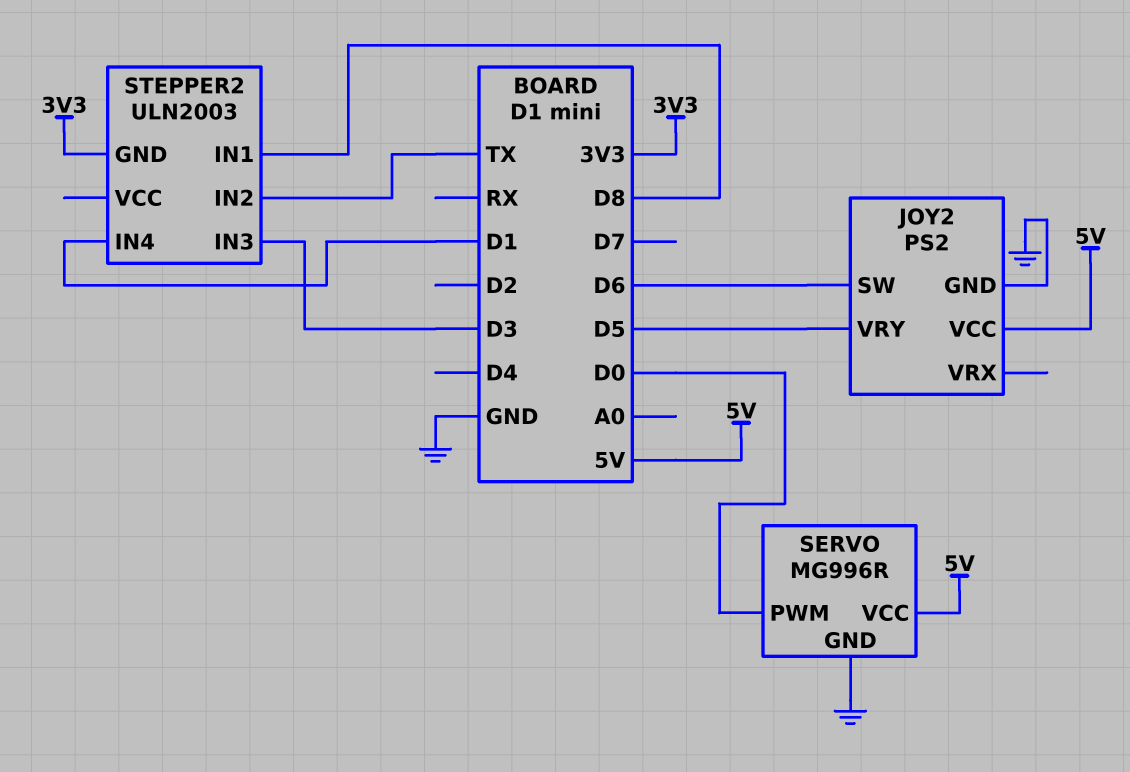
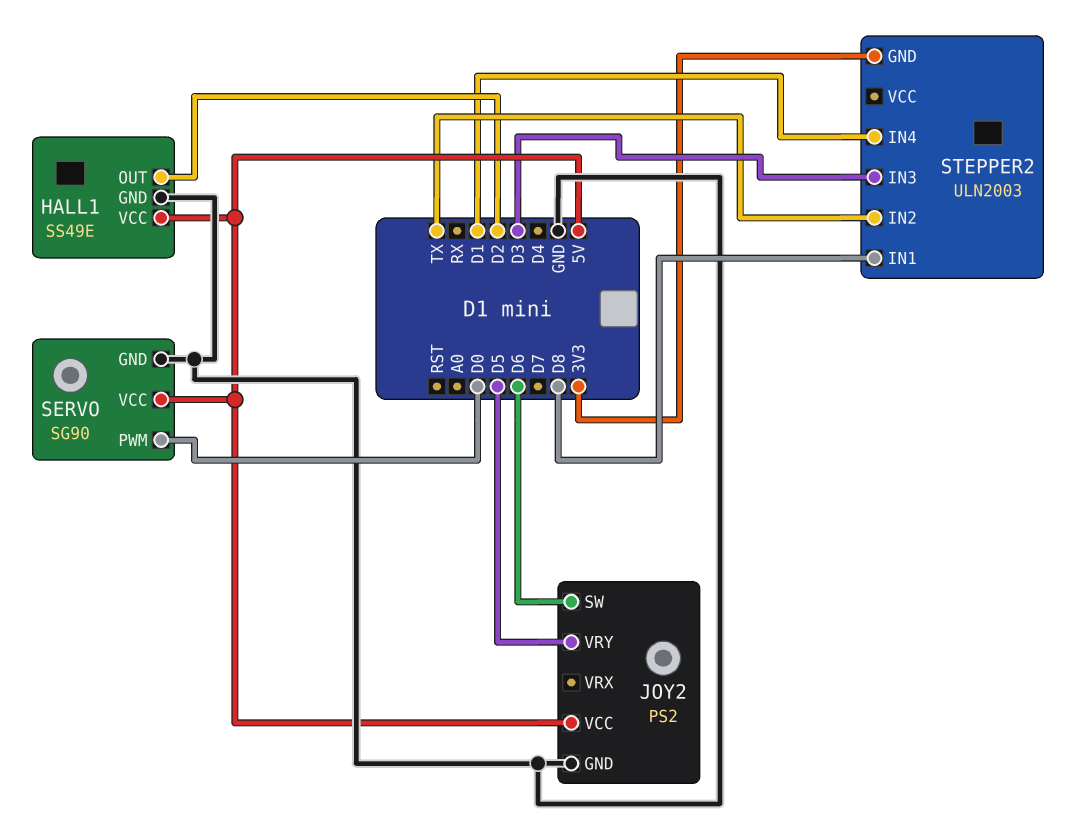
HALL1: none -> SS49E
HALL1 pin GND: none -> GND
HALL1 pin OUT: none -> D2
HALL1 pin VCC: none -> 5V
SERVO: MG996R -> SG90

